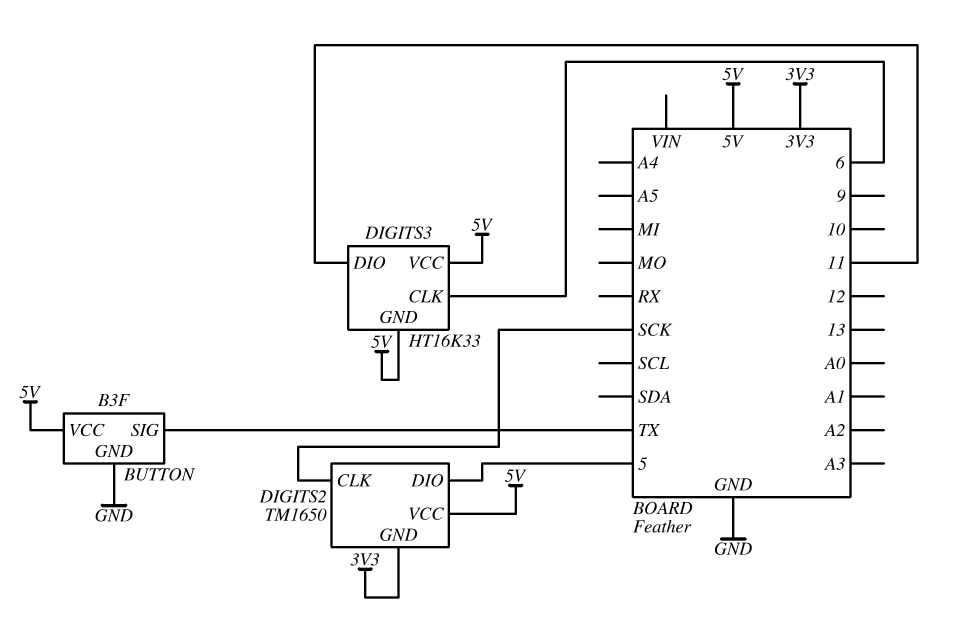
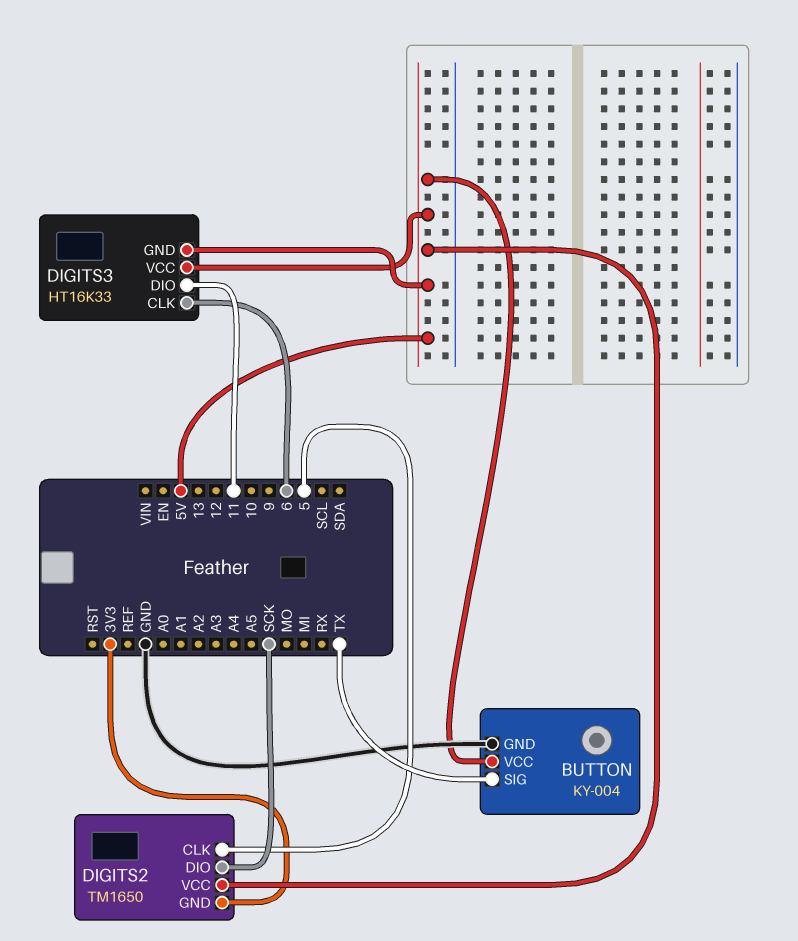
BUTTON: B3F -> KY-004
DIGITS2 pin CLK: SCK -> 5
DIGITS2 pin DIO: 5 -> SCK

